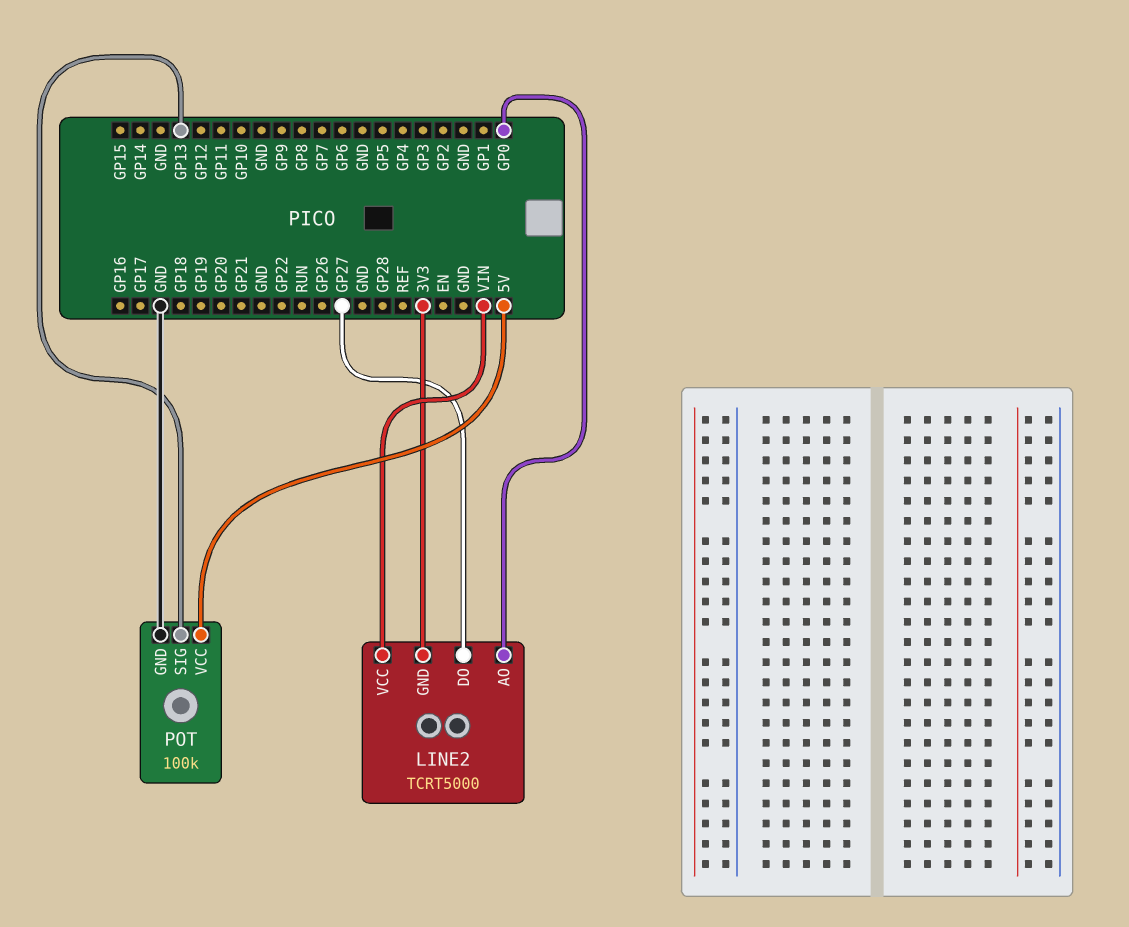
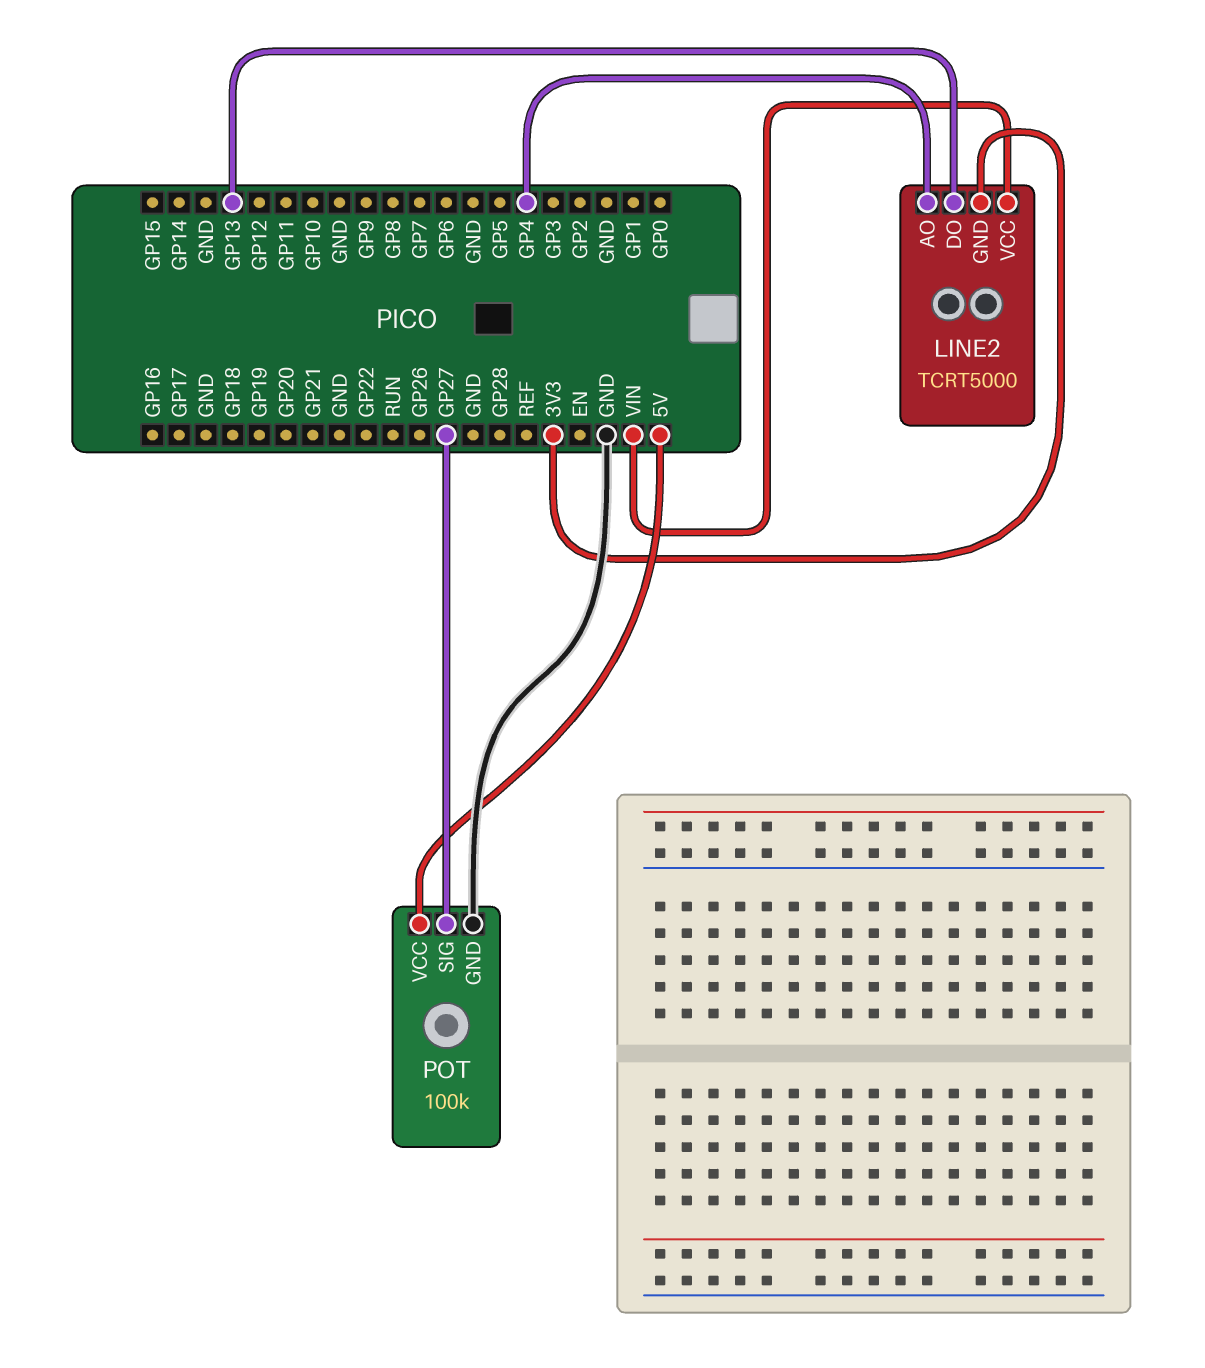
LINE2 pin AO: GP0 -> GP4
LINE2 pin DO: GP27 -> GP13
POT pin SIG: GP13 -> GP27

